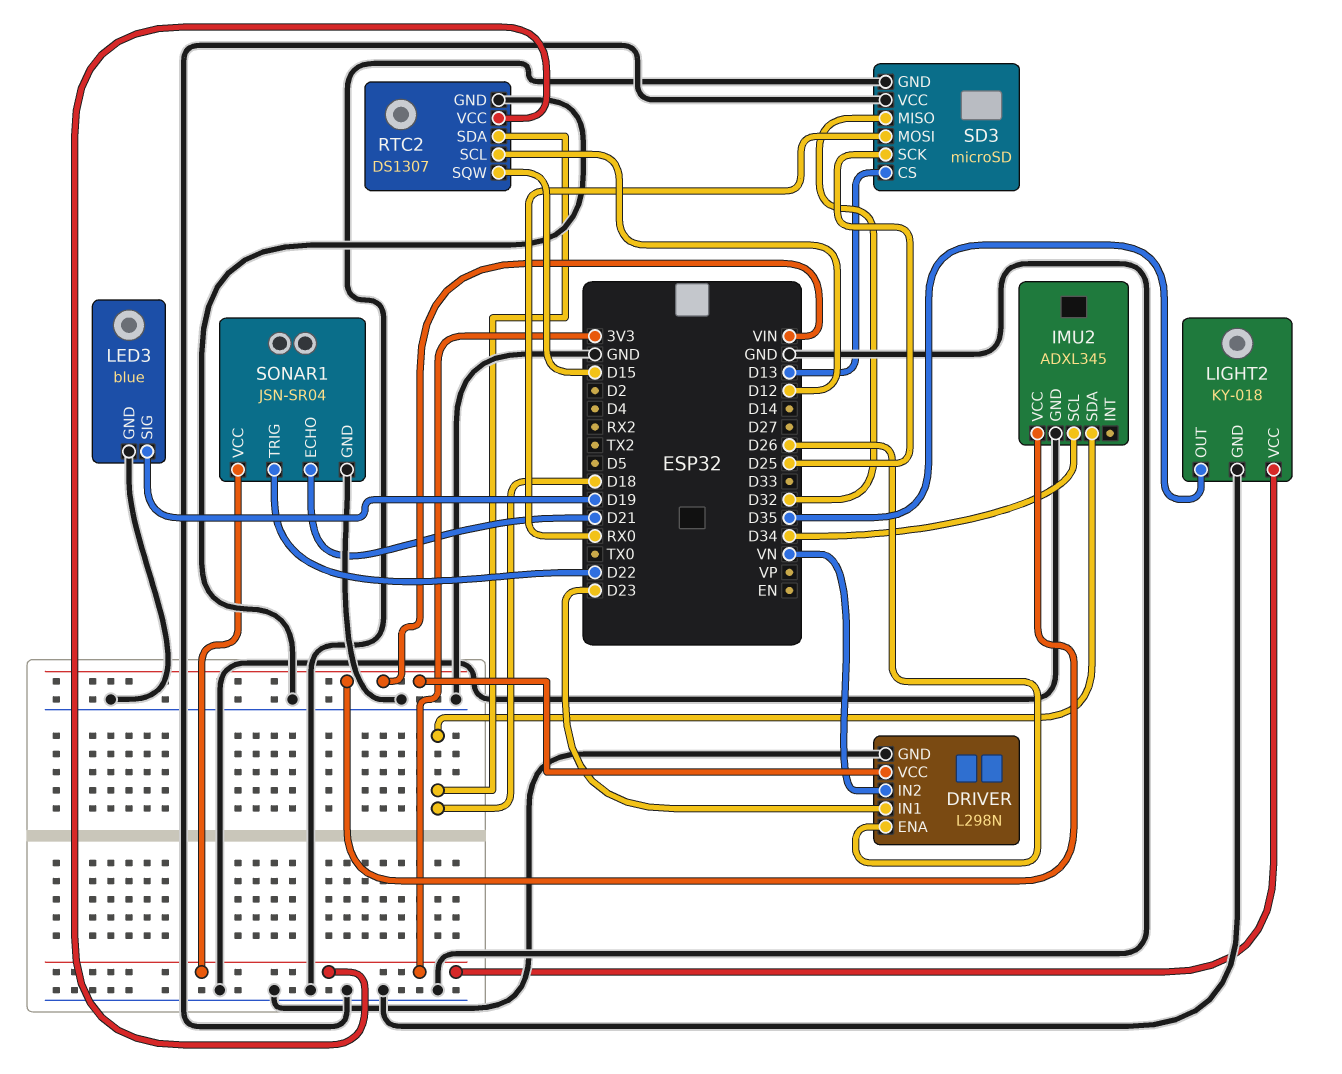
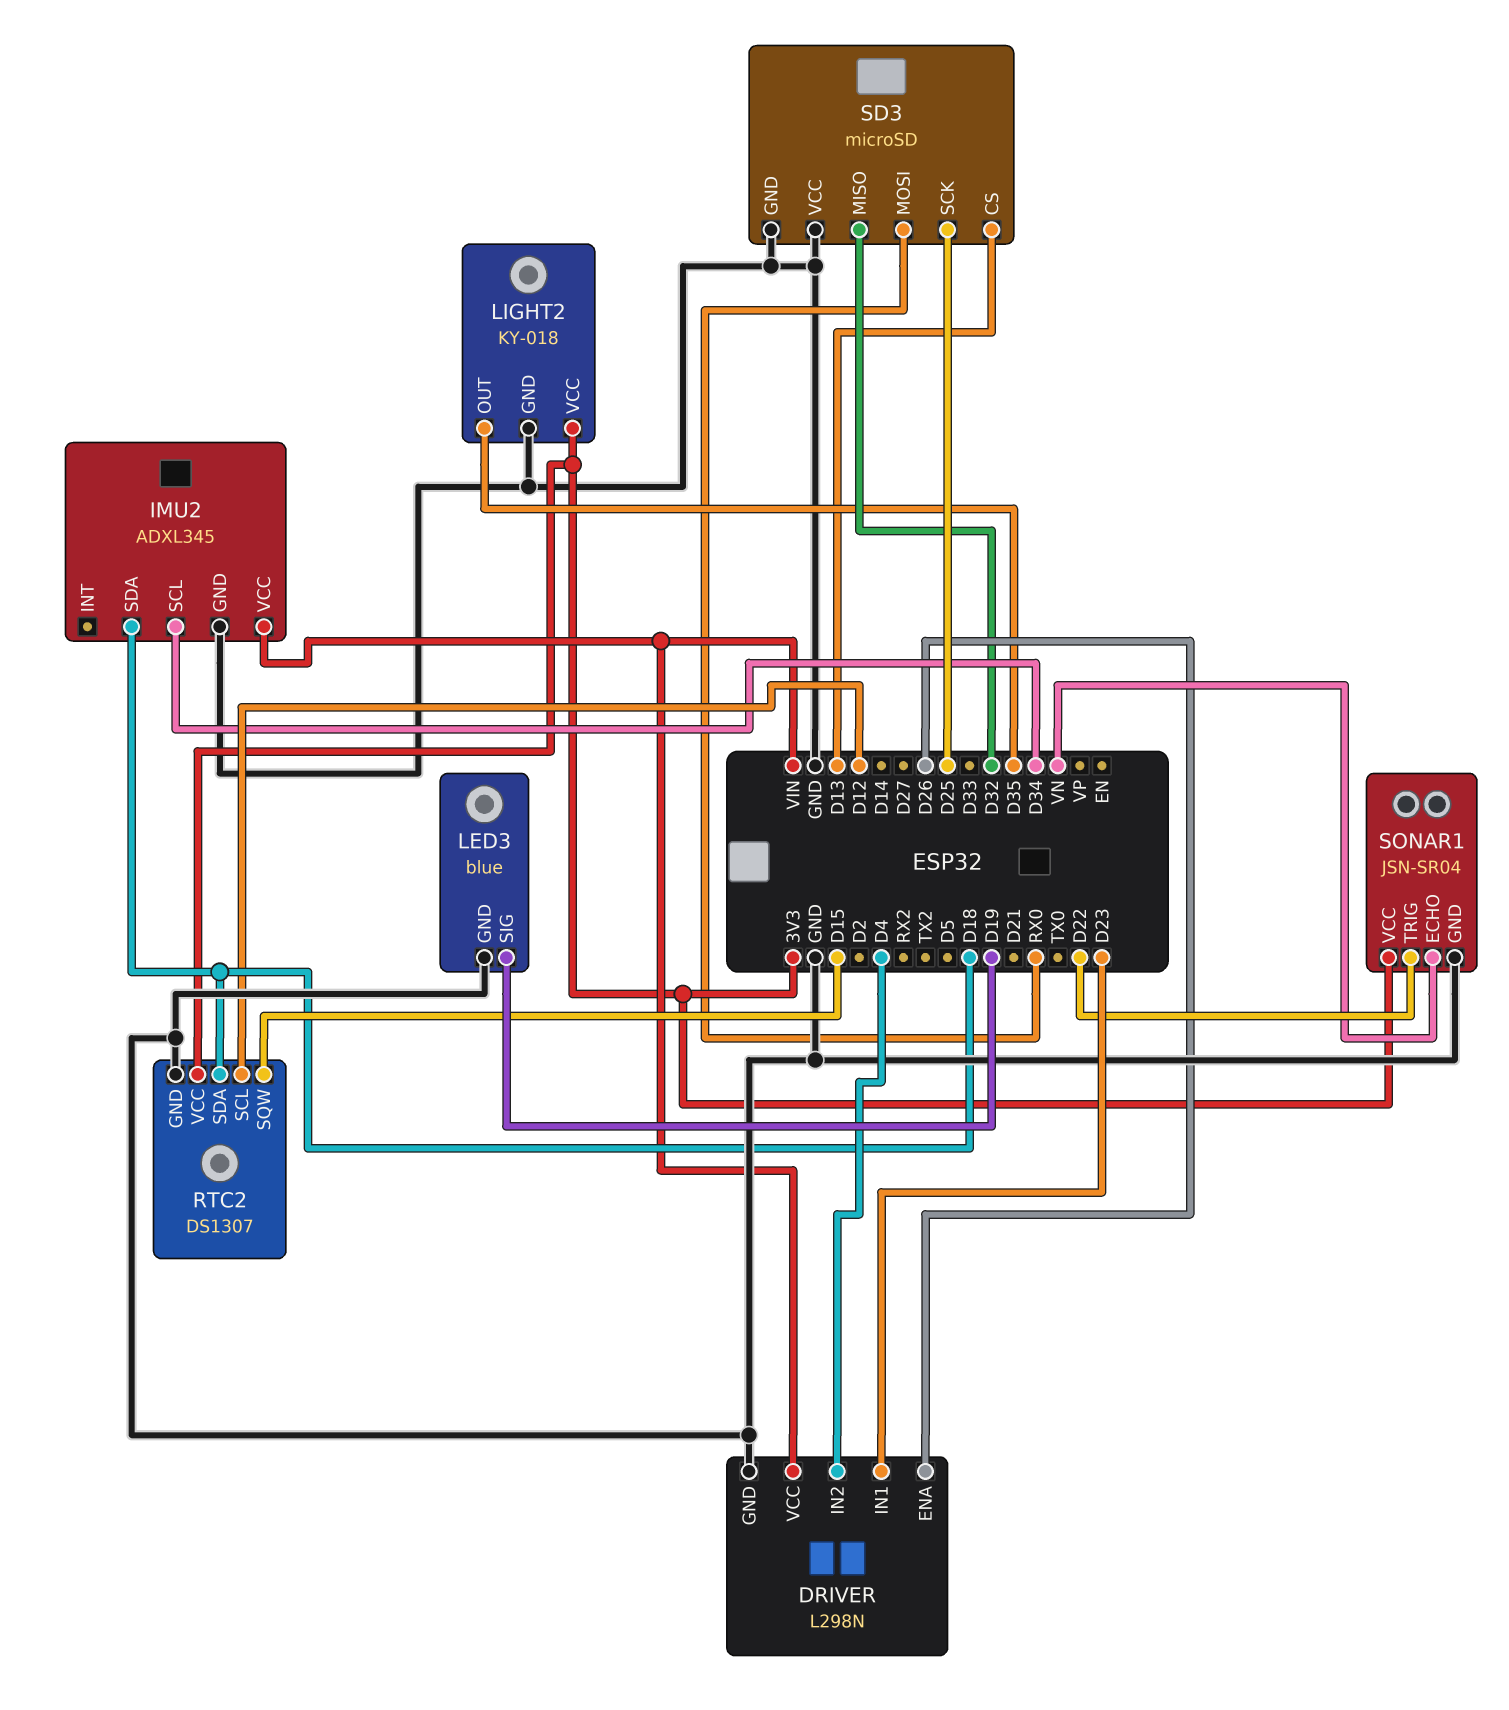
DRIVER pin IN2: VN -> D4
SONAR1 pin ECHO: D21 -> VN

